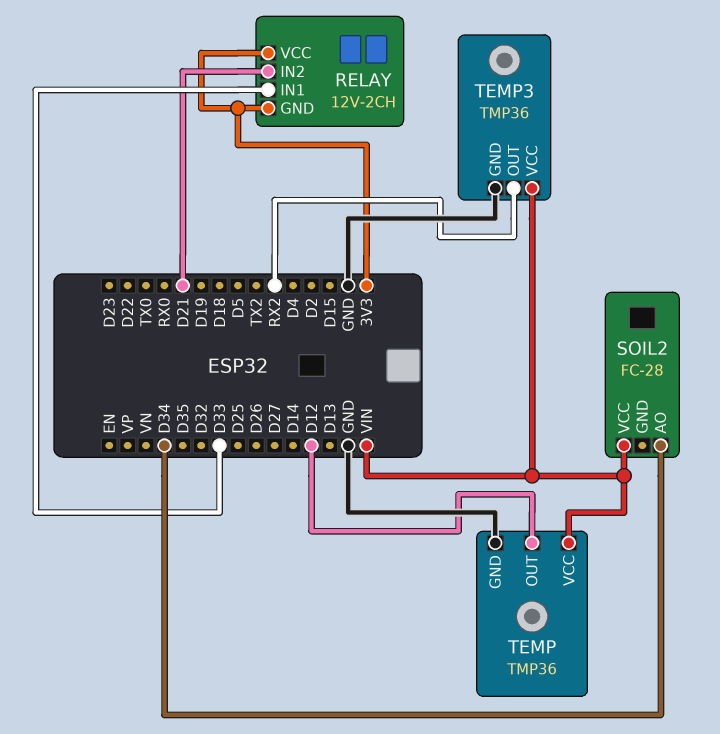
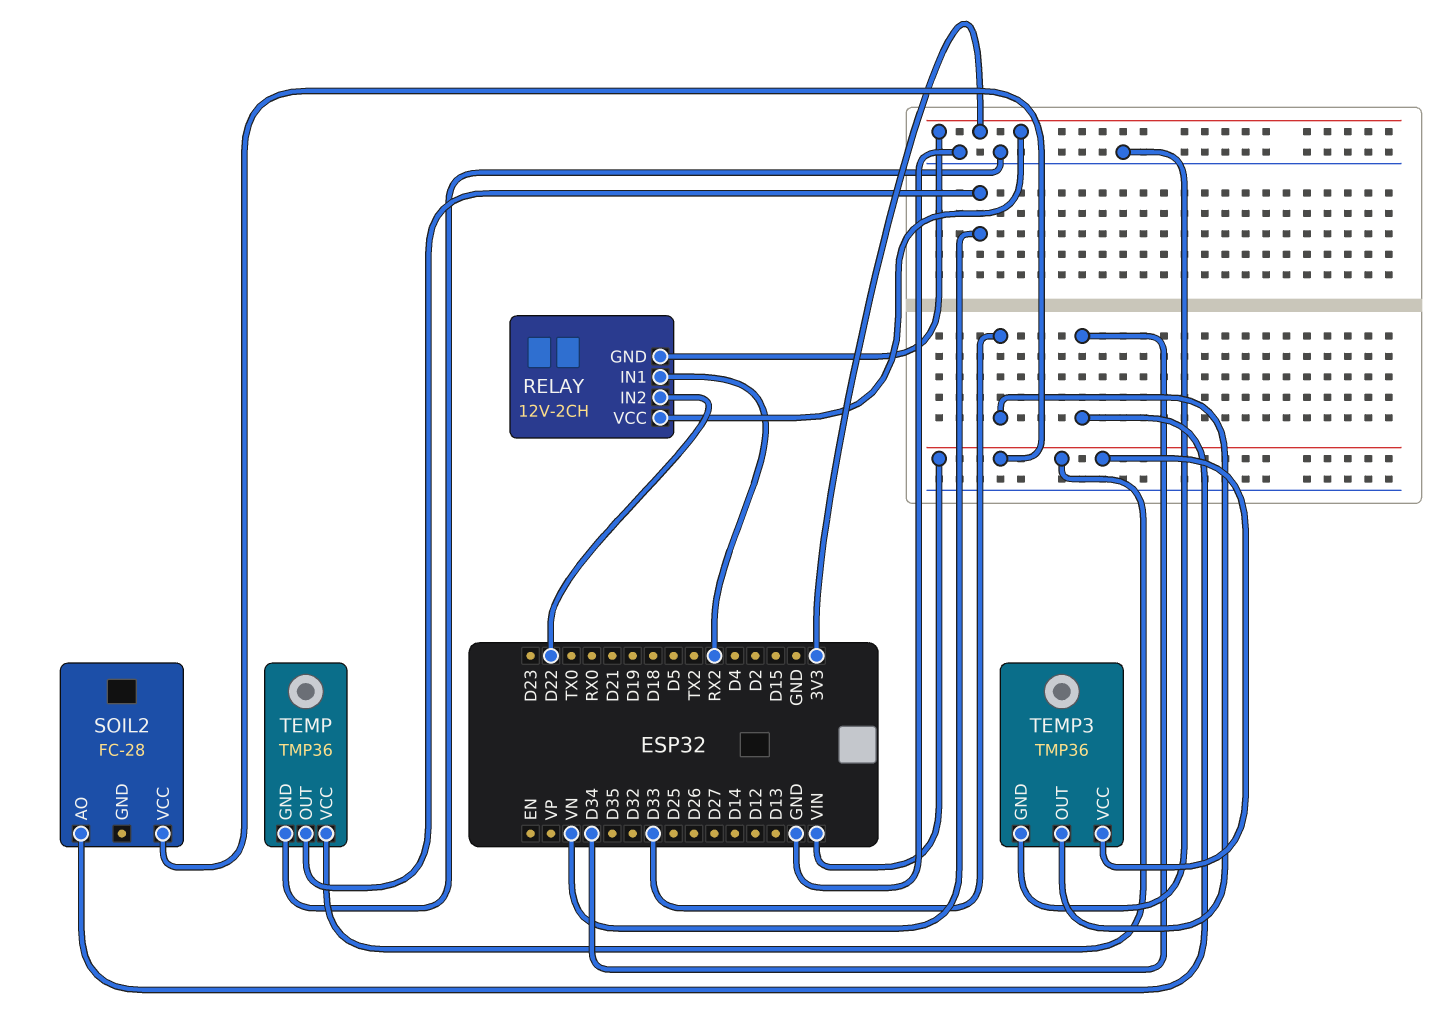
RELAY pin IN1: D33 -> RX2
RELAY pin IN2: D21 -> D22
TEMP pin OUT: D12 -> VN
TEMP3 pin OUT: RX2 -> D33

